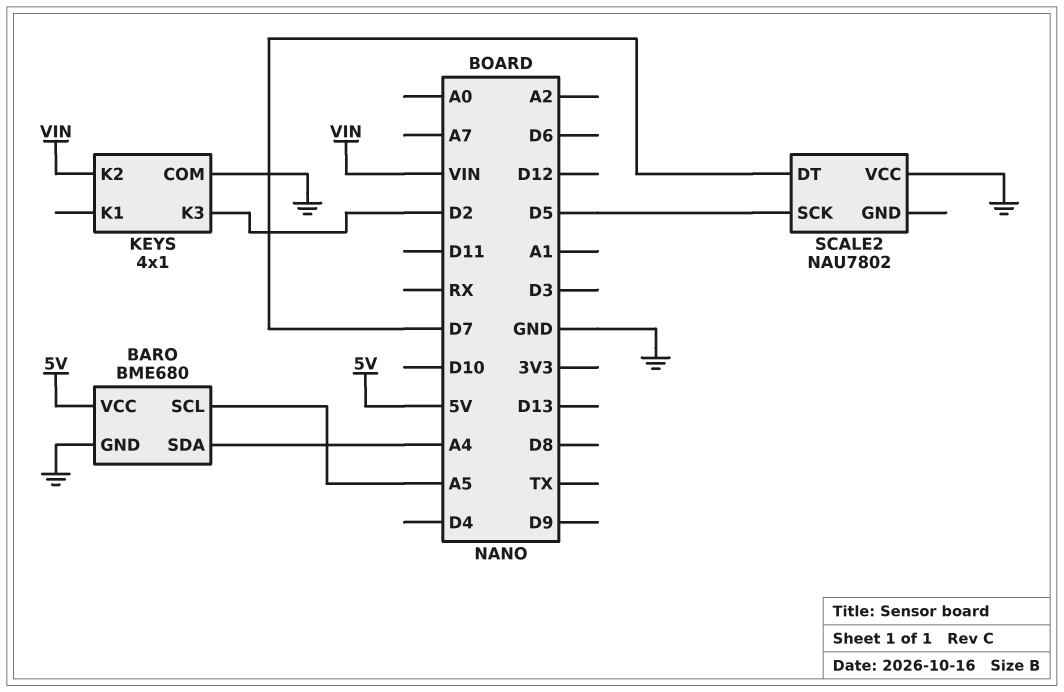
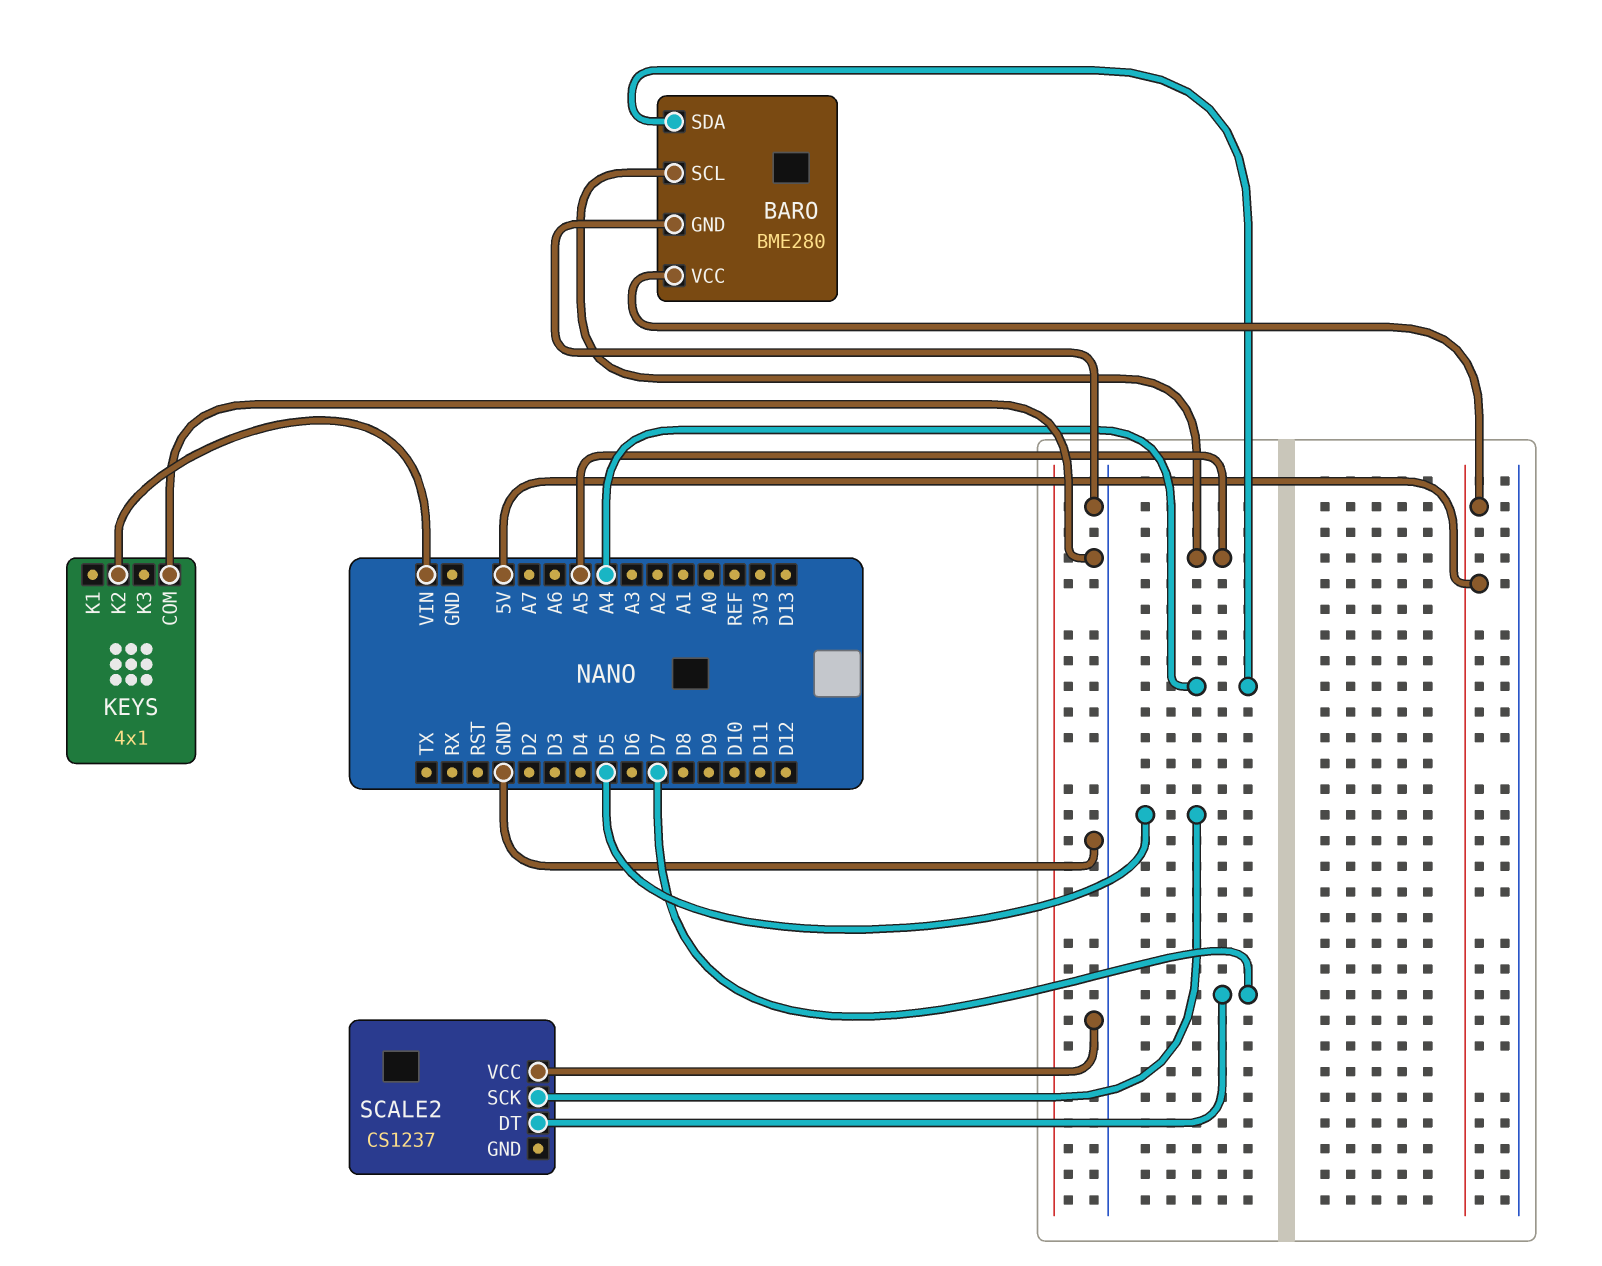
BARO: BME680 -> BME280
KEYS pin K3: D2 -> none
SCALE2: NAU7802 -> CS1237

